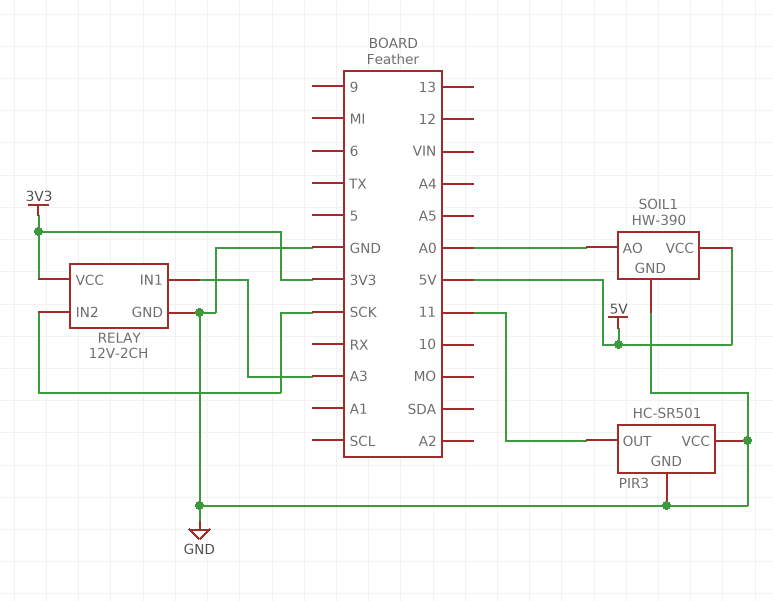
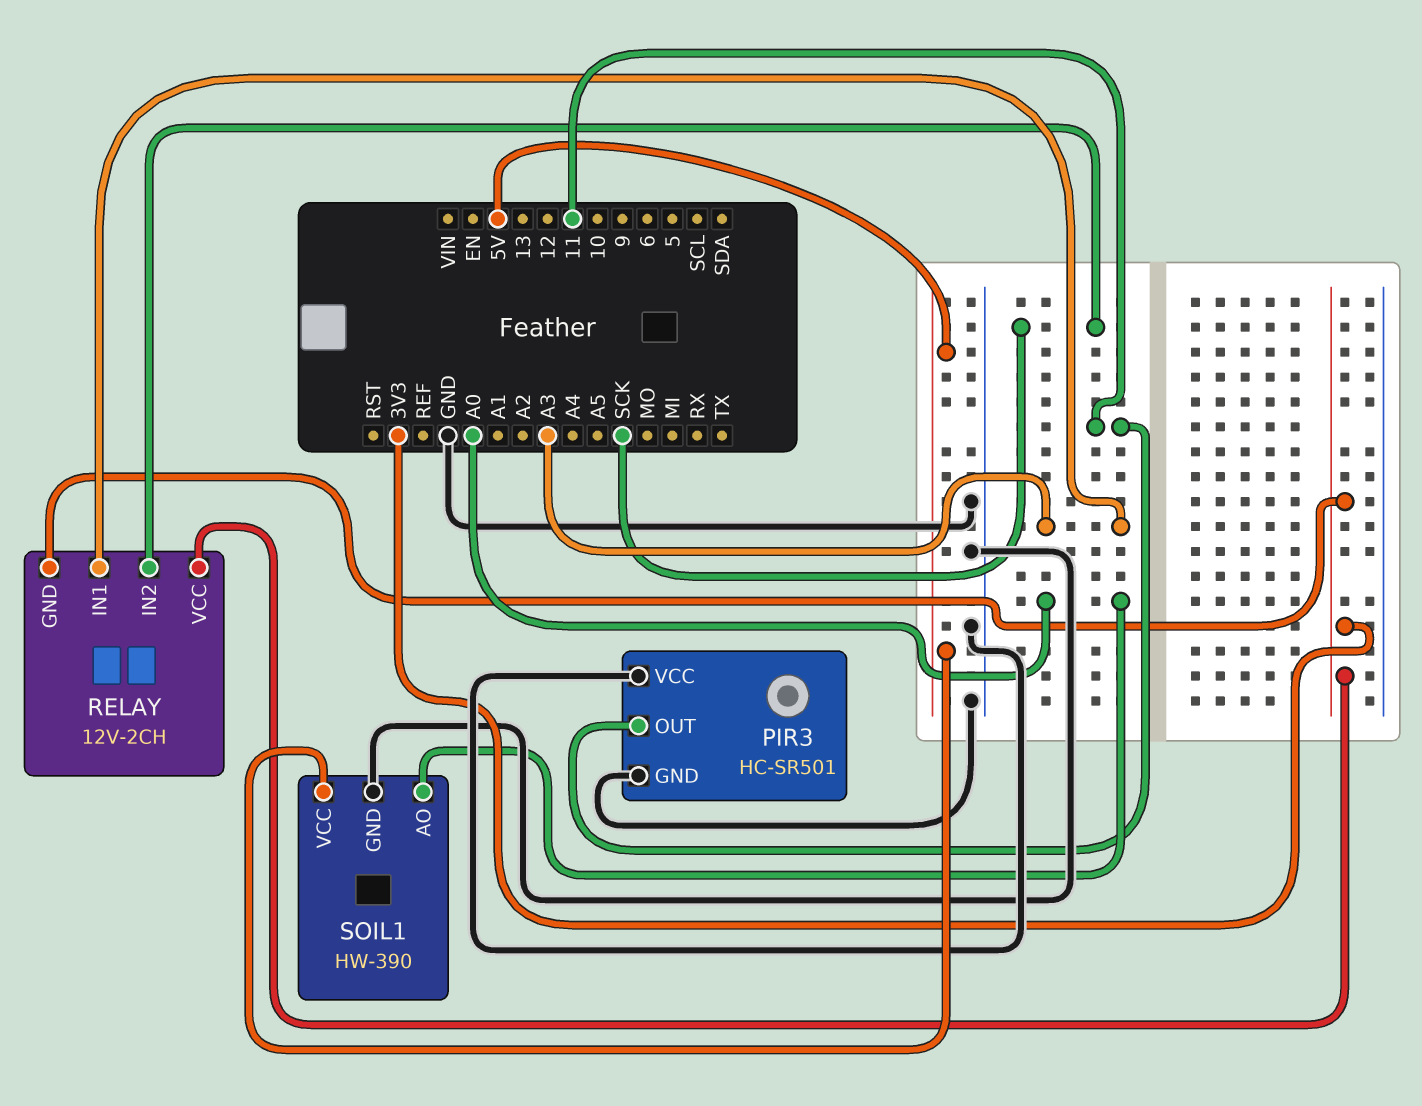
RELAY pin GND: GND -> 3V3

